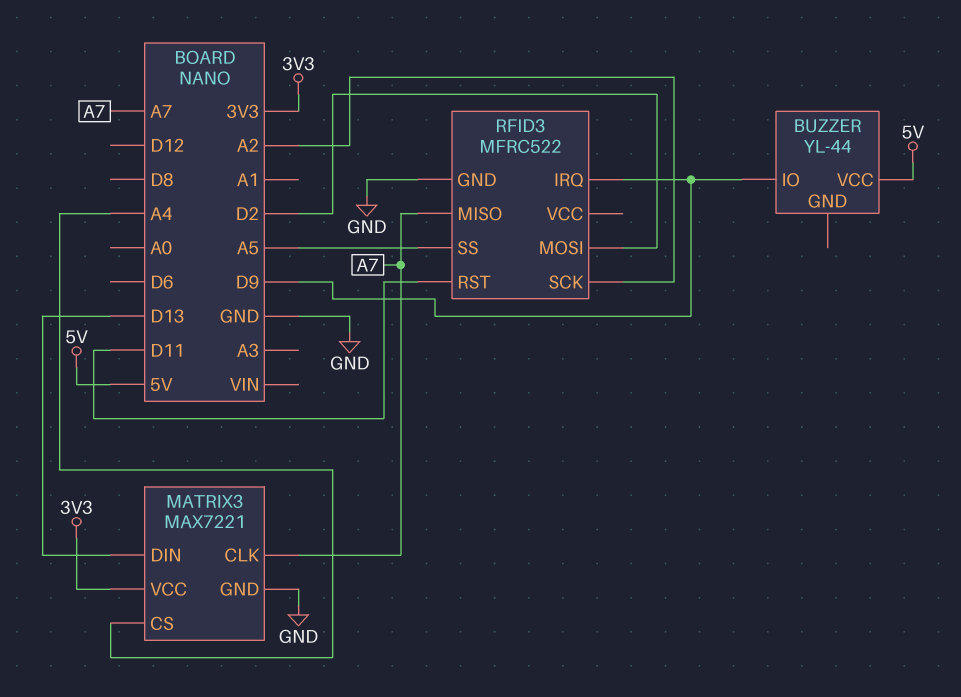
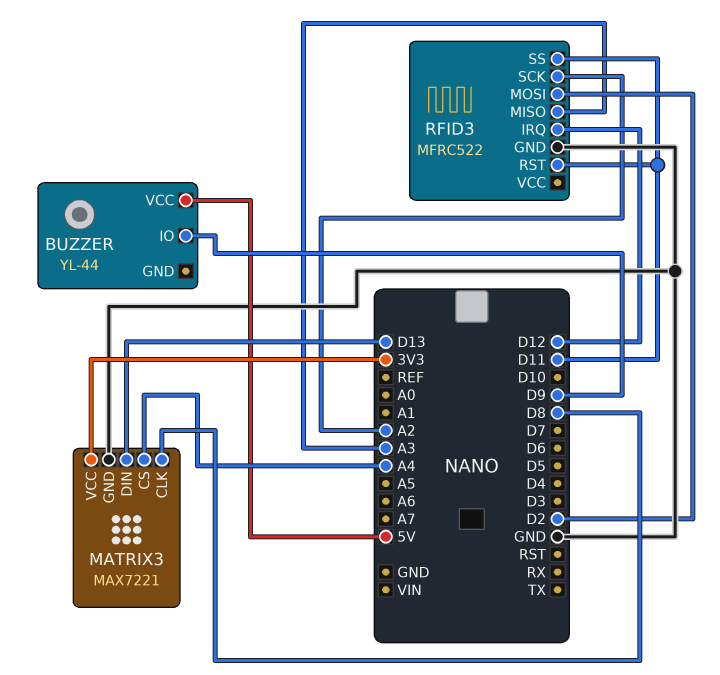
MATRIX3 pin CLK: A7 -> D8
RFID3 pin IRQ: D9 -> D12
RFID3 pin MISO: A7 -> A3
RFID3 pin SS: A5 -> D11

